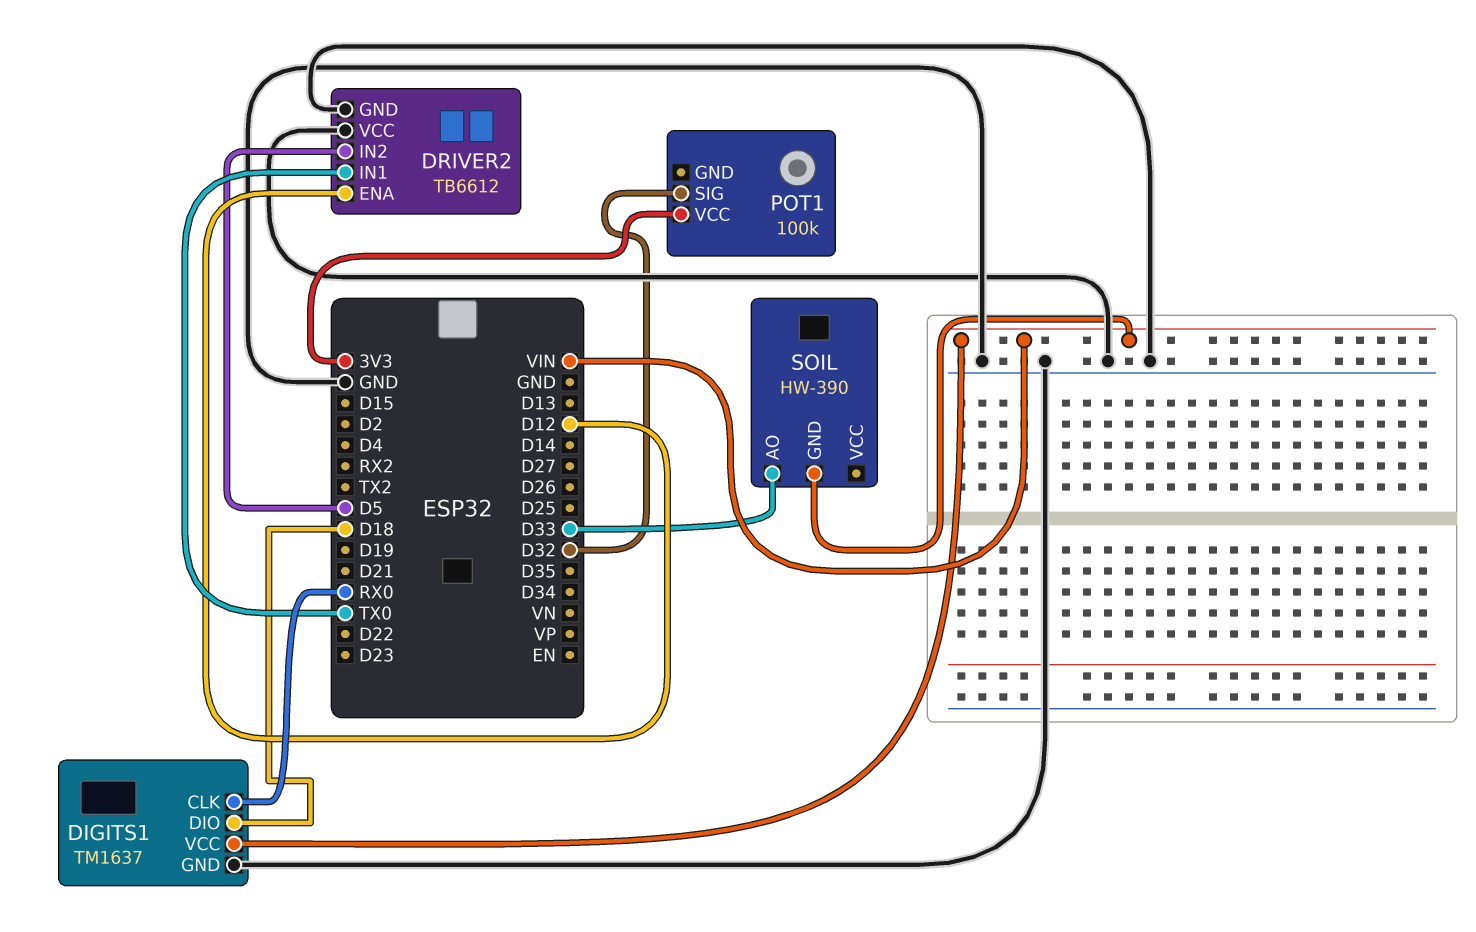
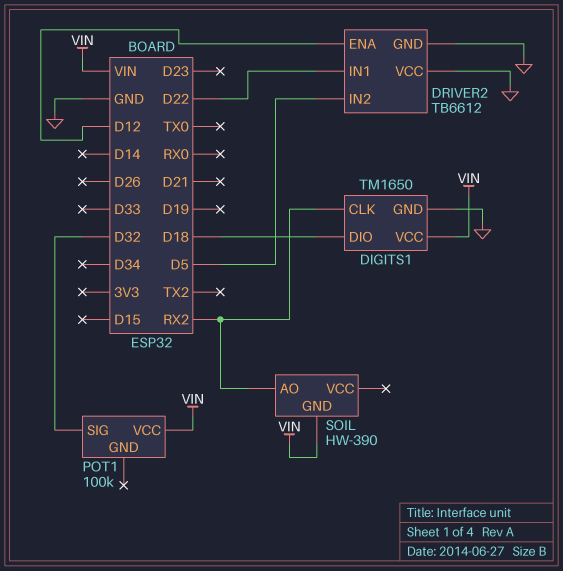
DIGITS1: TM1637 -> TM1650
DIGITS1 pin CLK: RX0 -> RX2
DRIVER2 pin IN1: TX0 -> D22
POT1 pin VCC: 3V3 -> VIN
SOIL pin AO: D33 -> RX2

